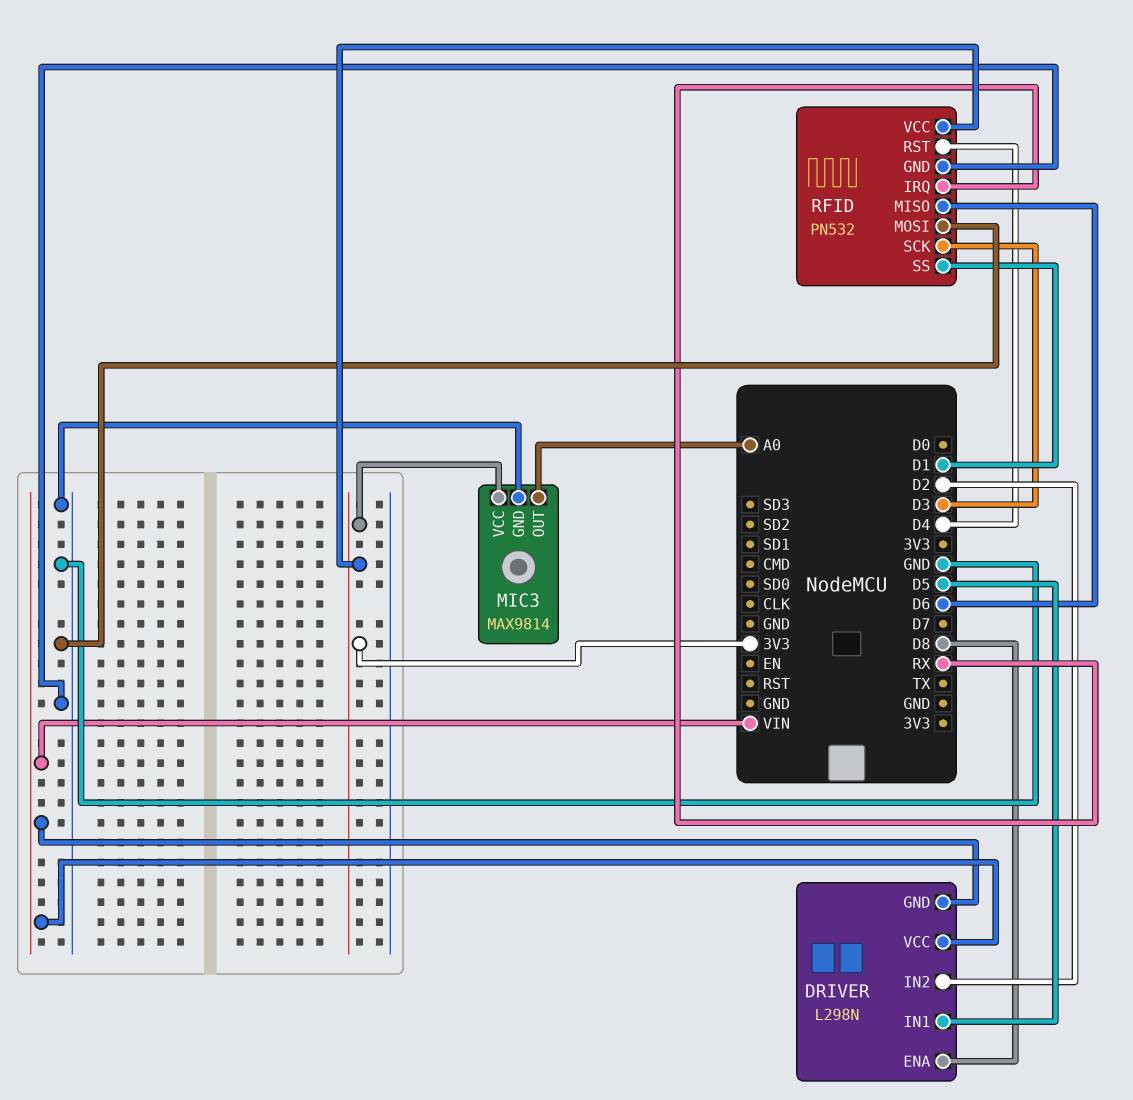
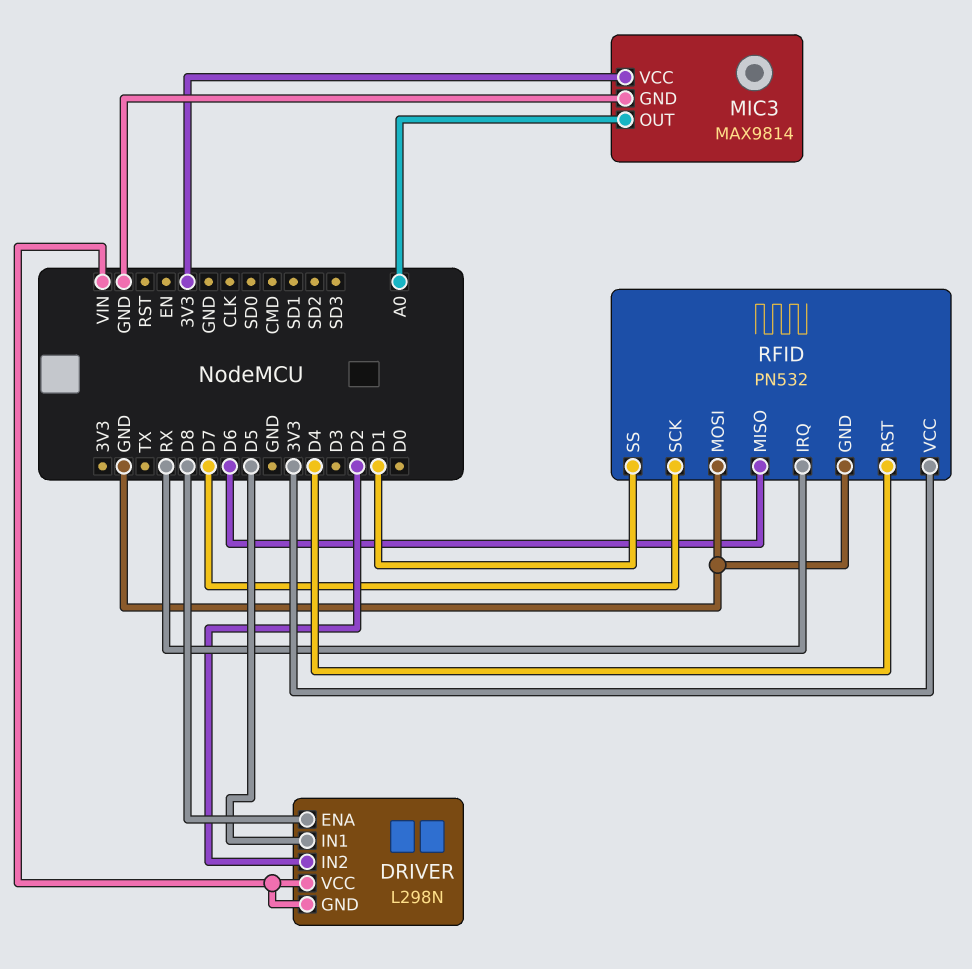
RFID pin SCK: D3 -> D7

